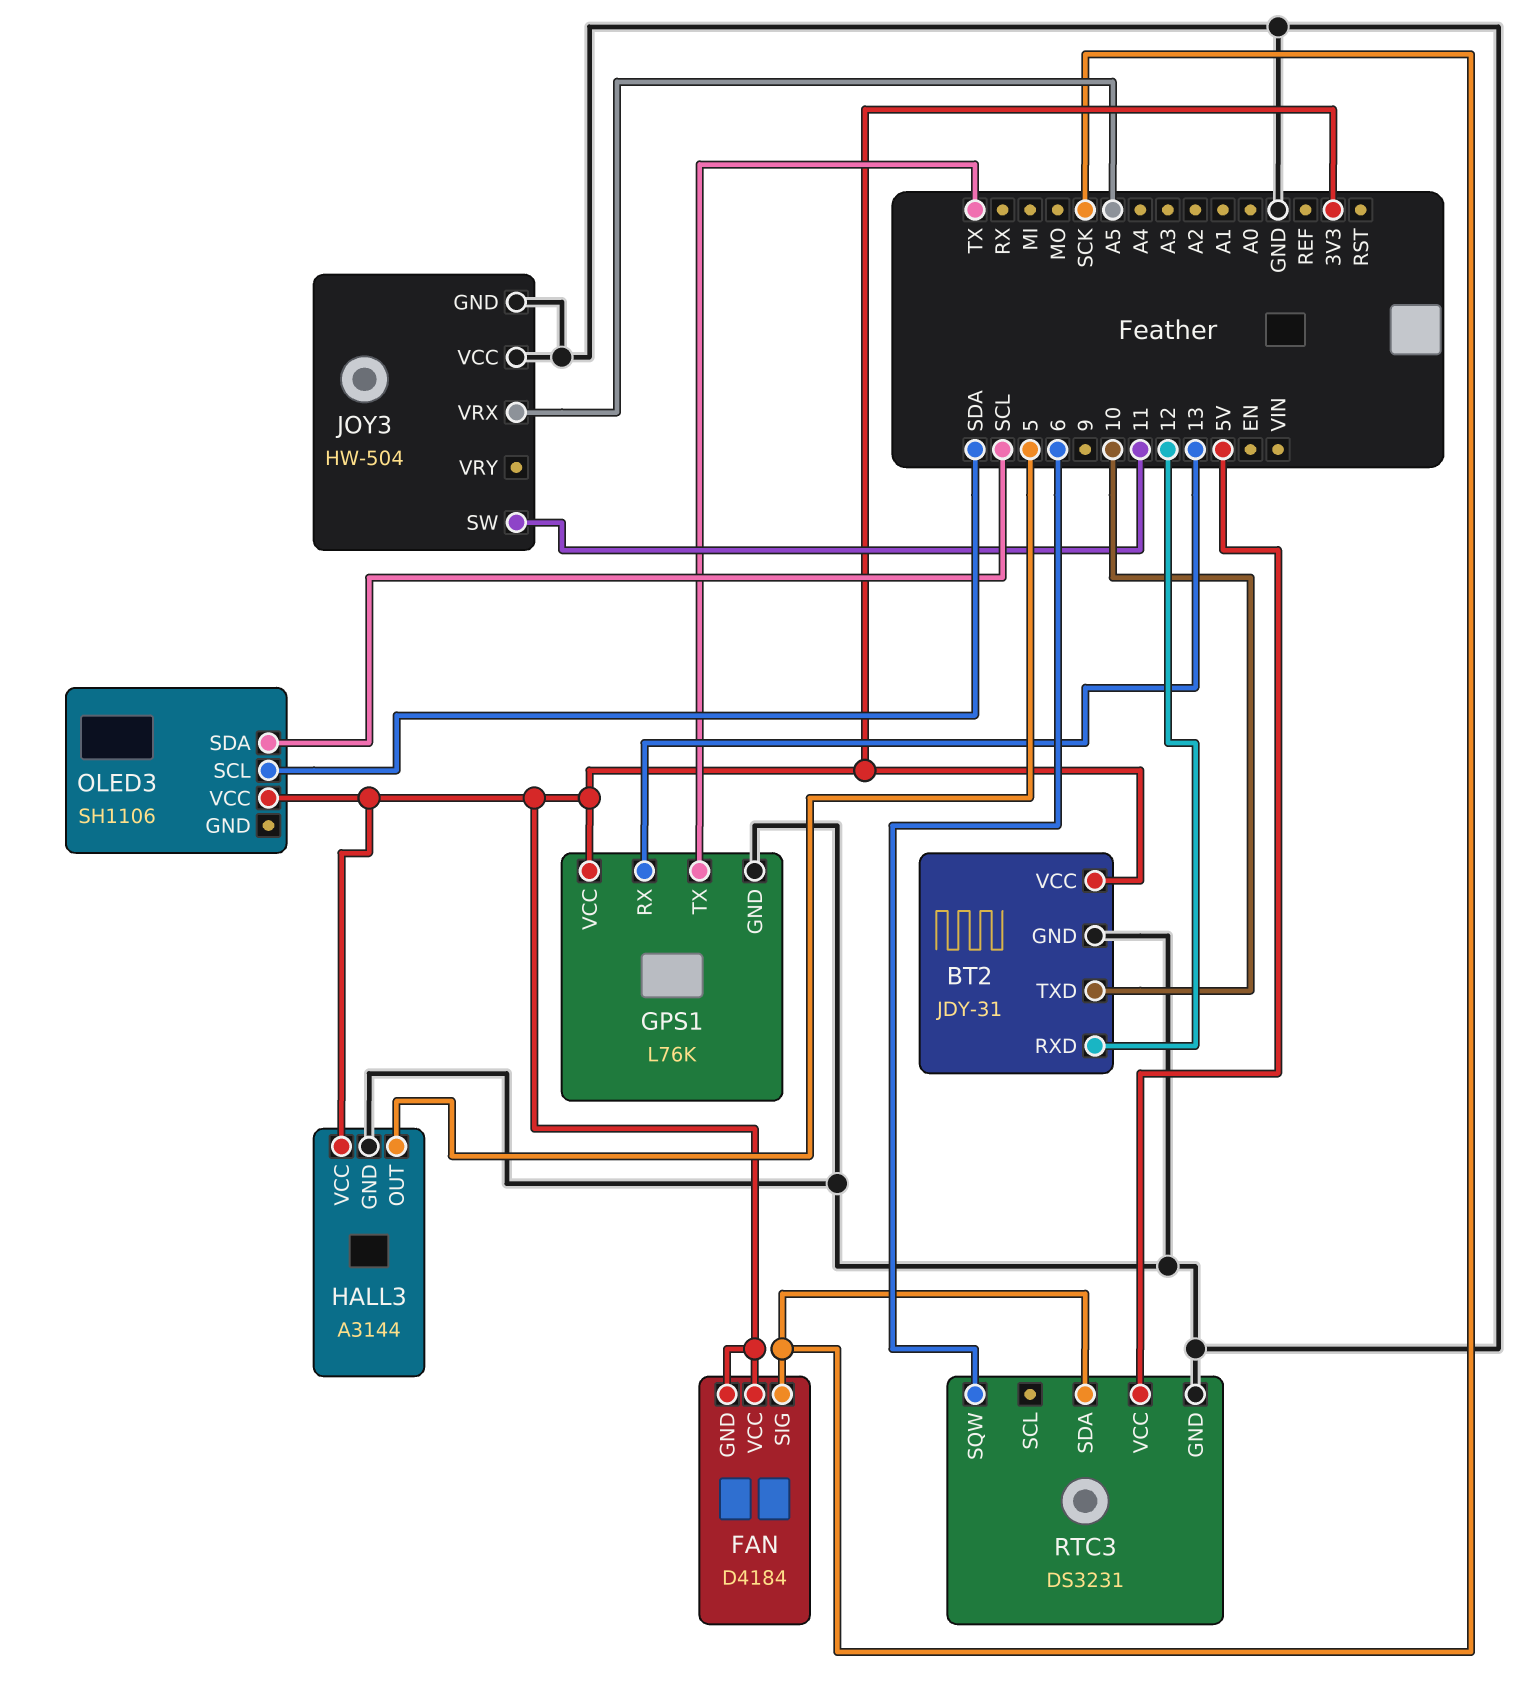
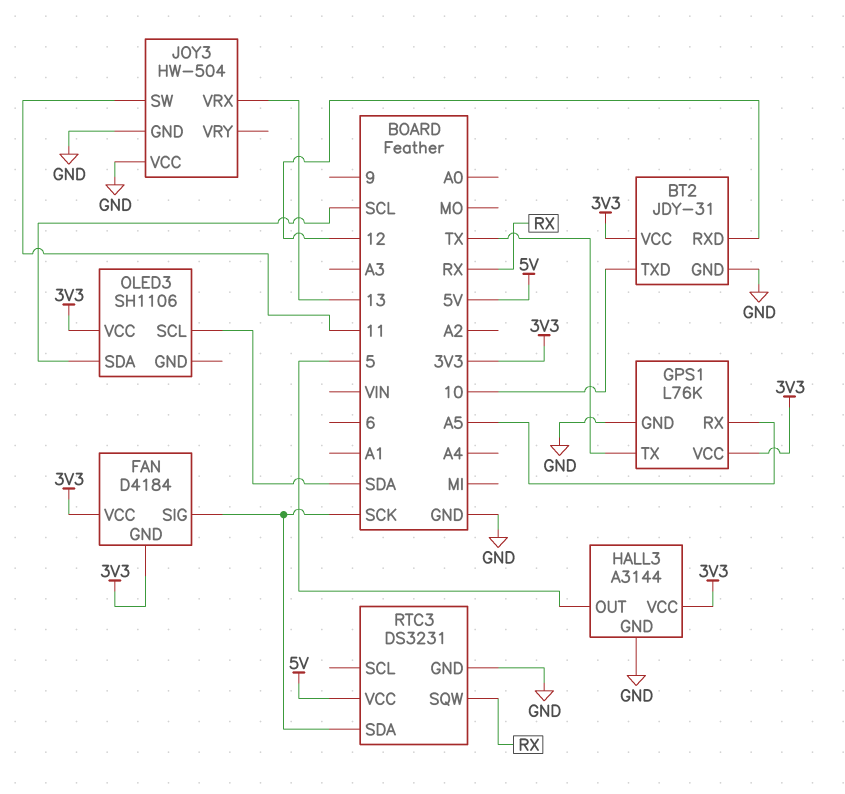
GPS1 pin RX: 13 -> A5
JOY3 pin VRX: A5 -> 13
RTC3 pin SQW: 6 -> RX

